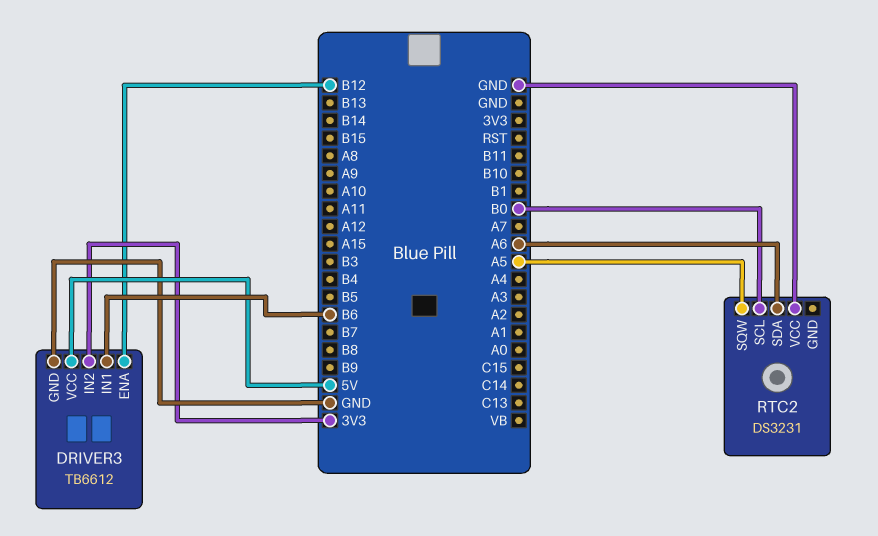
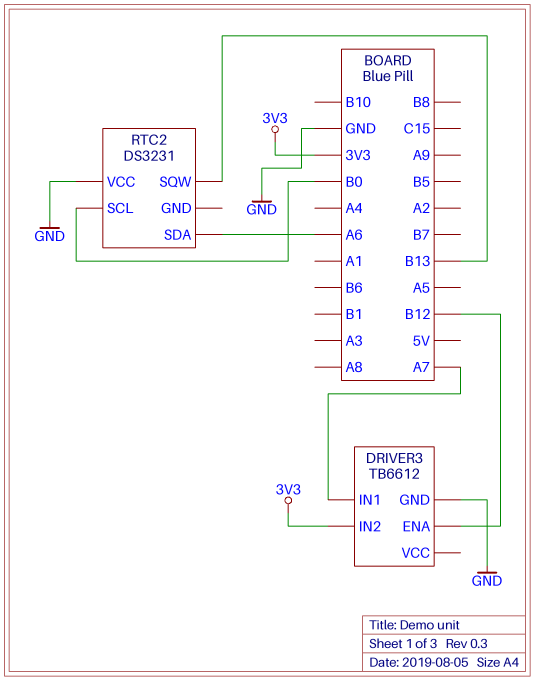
DRIVER3 pin IN1: B6 -> A7
DRIVER3 pin VCC: 5V -> none
RTC2 pin SQW: A5 -> B13

